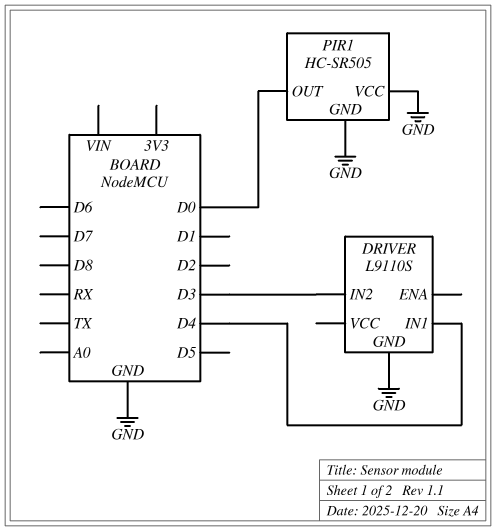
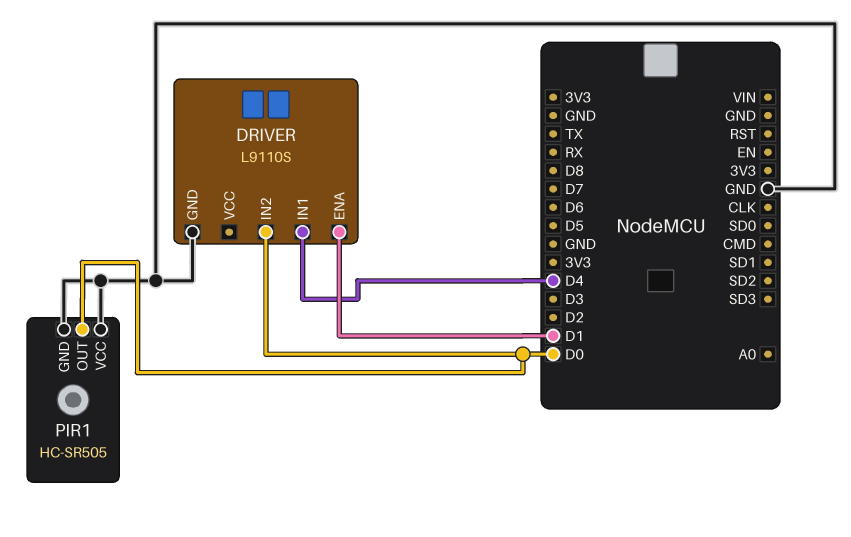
DRIVER pin ENA: none -> D1
DRIVER pin IN2: D3 -> D0

